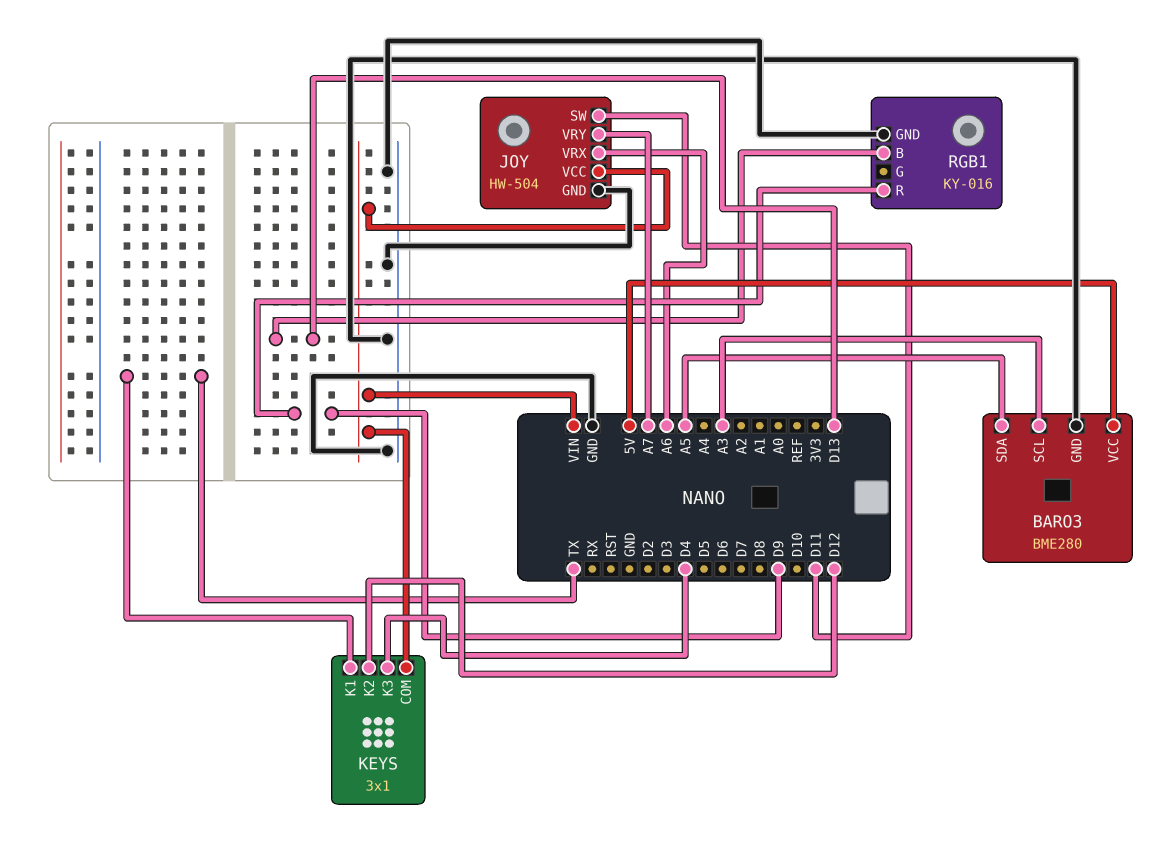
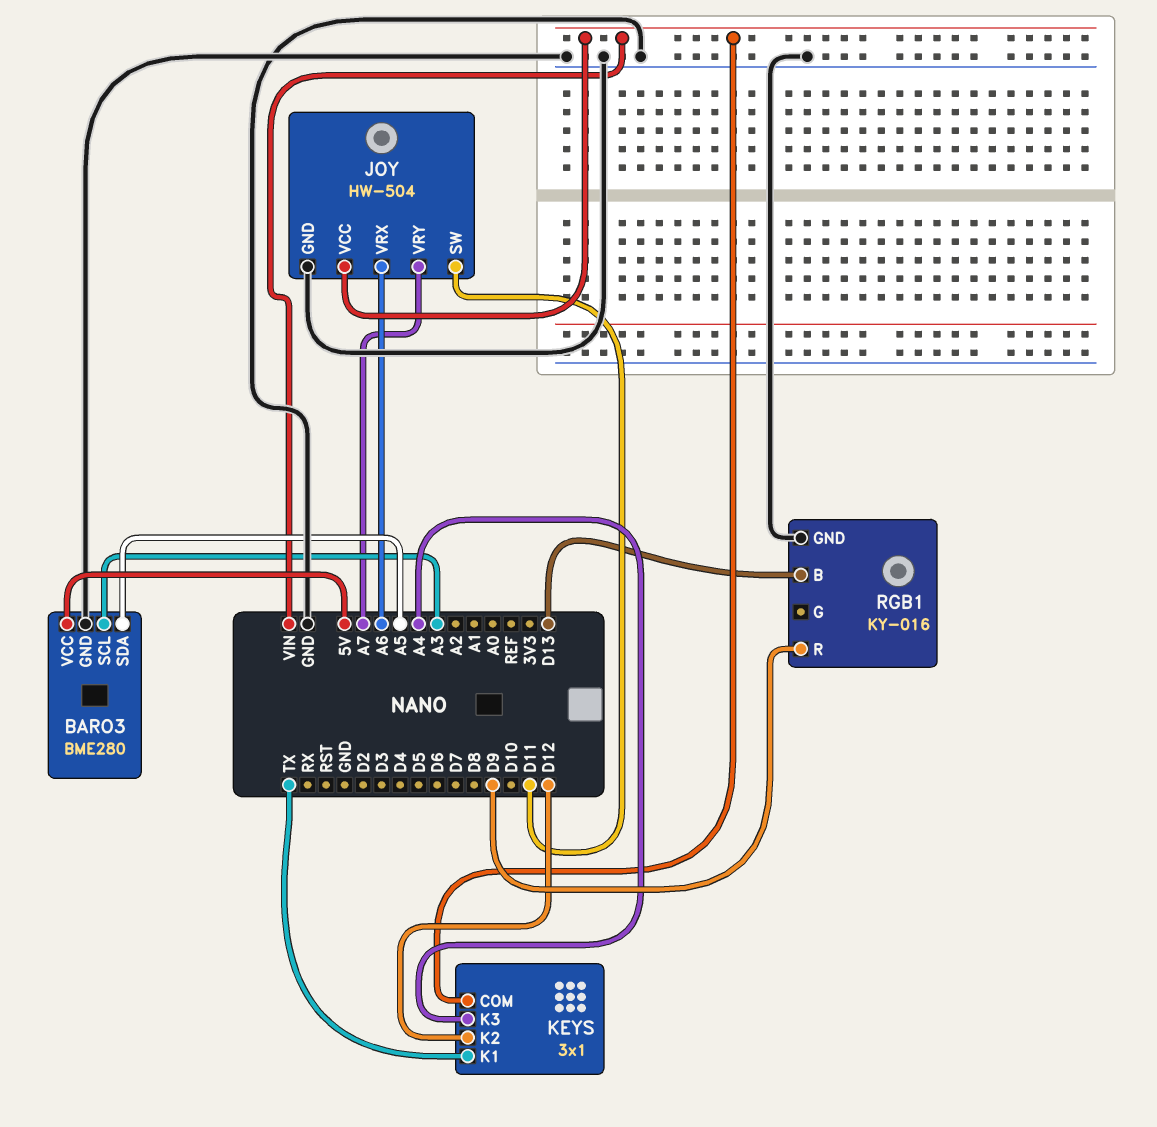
KEYS pin K3: D4 -> A4

